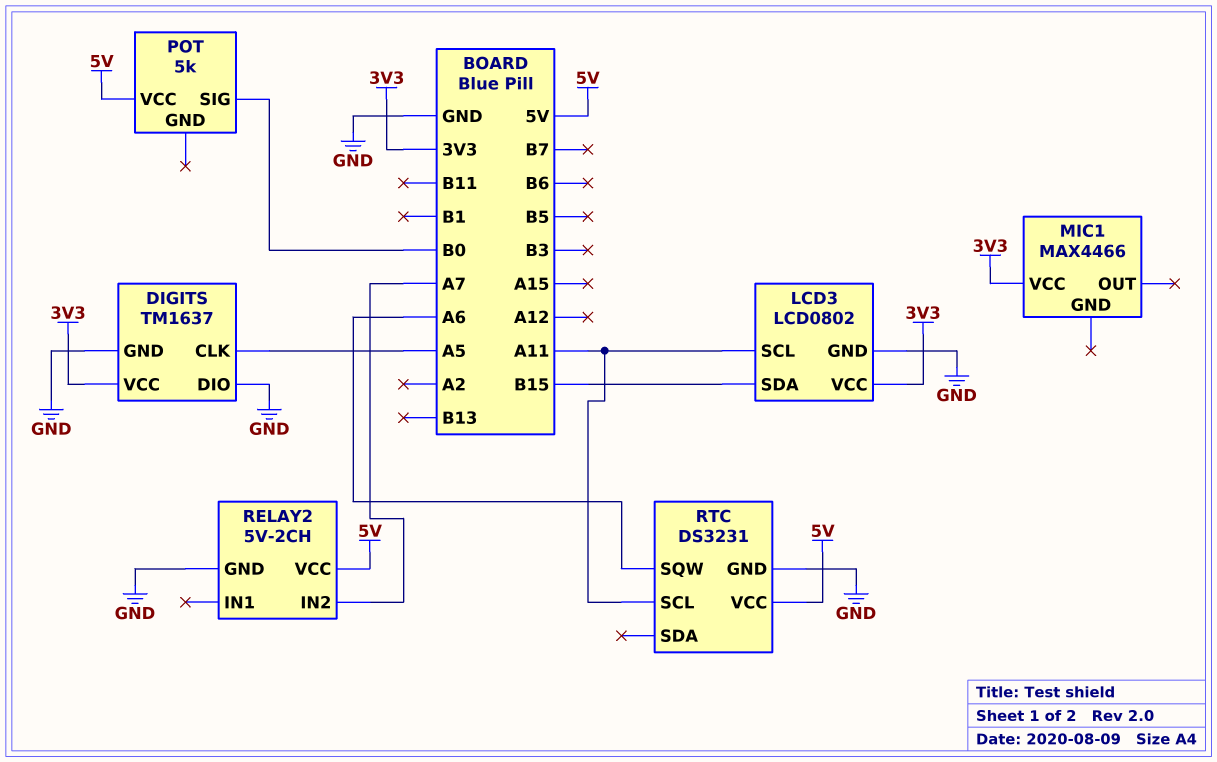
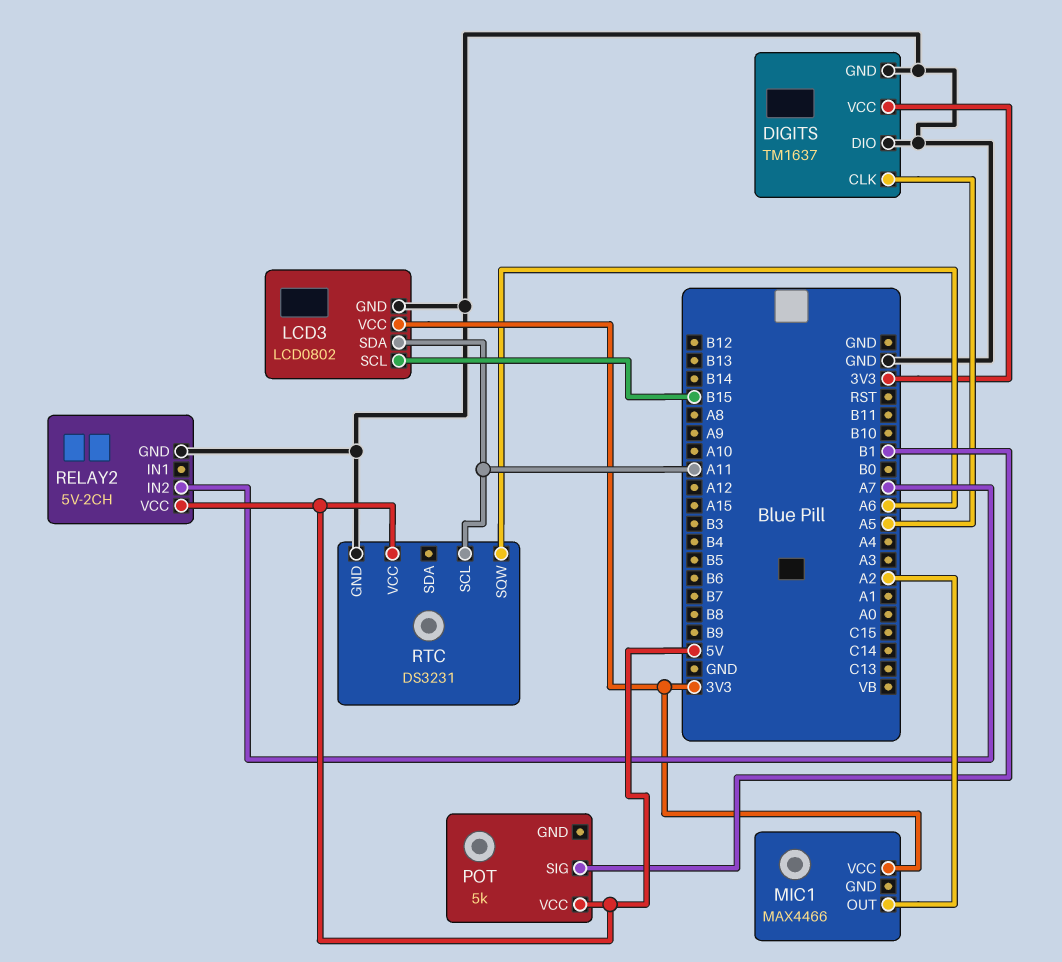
LCD3 pin SCL: A11 -> B15
LCD3 pin SDA: B15 -> A11
MIC1 pin OUT: none -> A2
POT pin SIG: B0 -> B1

